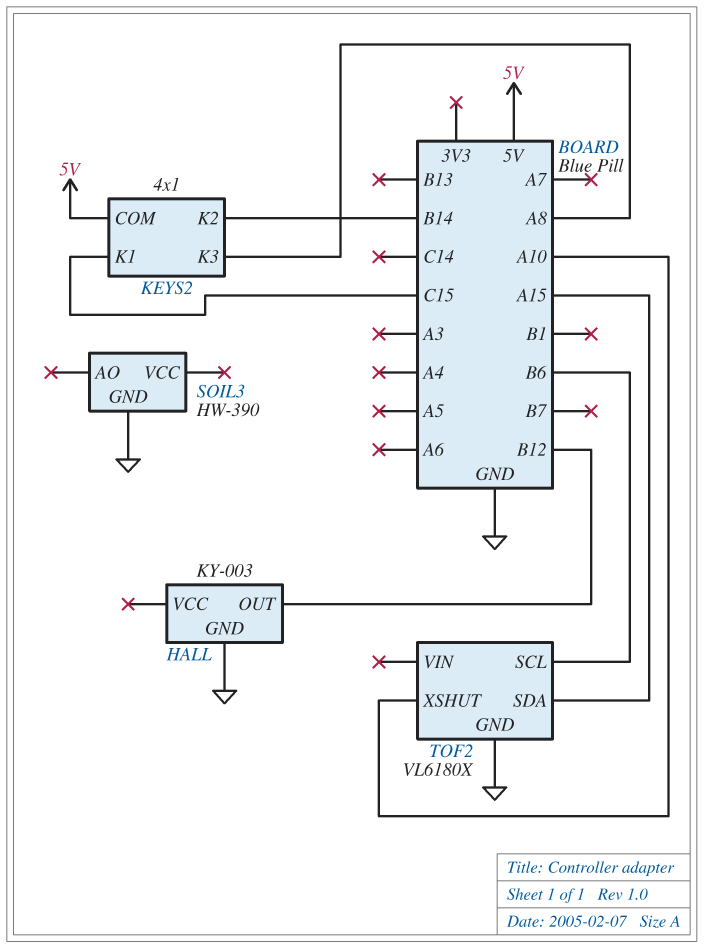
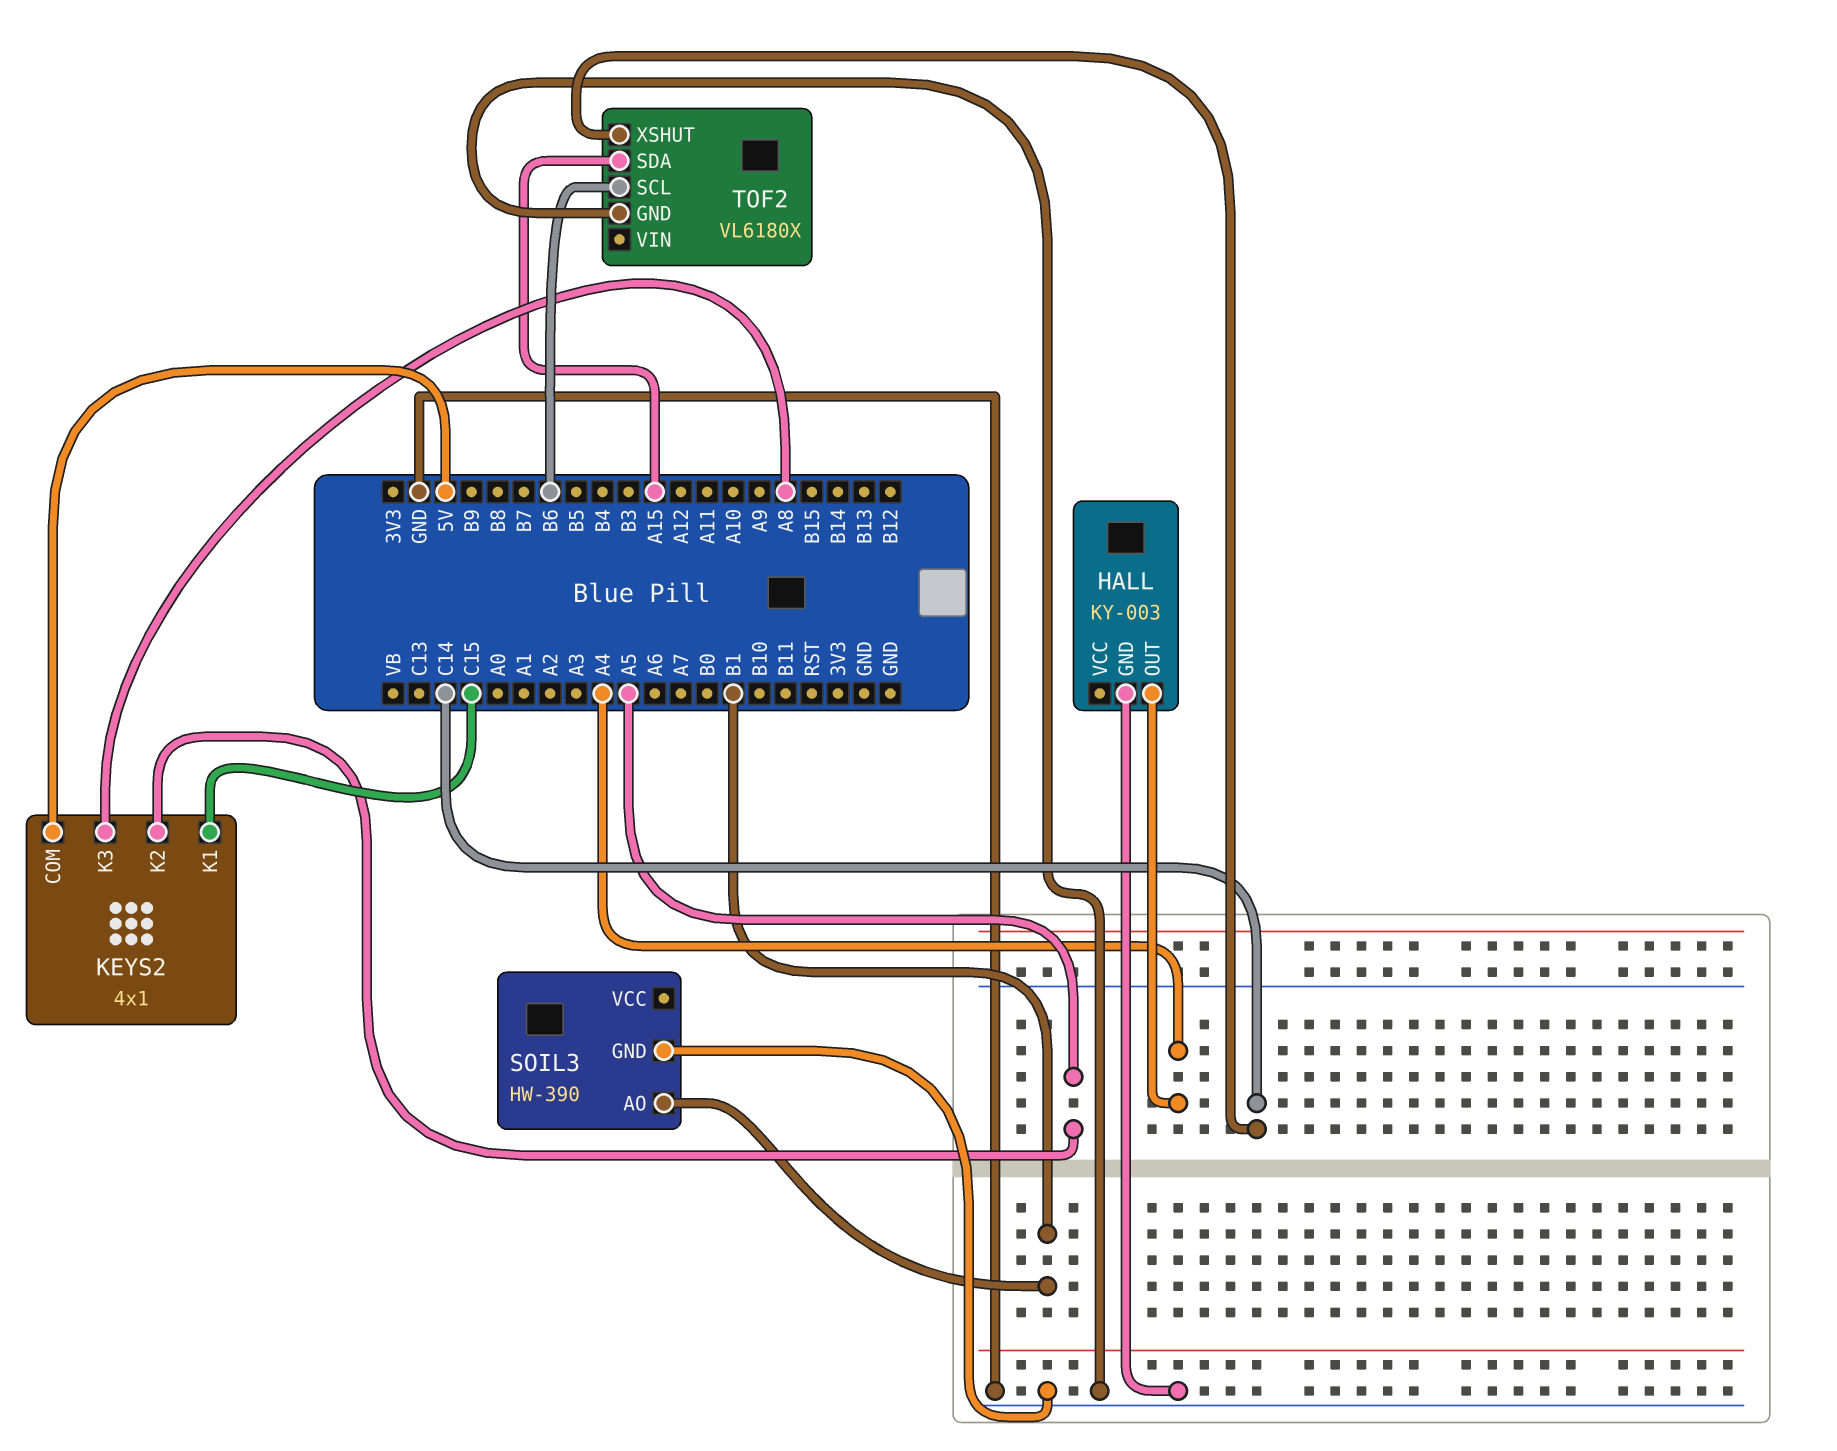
HALL pin OUT: B12 -> A4
KEYS2 pin K2: B14 -> A5
SOIL3 pin AO: none -> B1
TOF2 pin XSHUT: A10 -> C14

